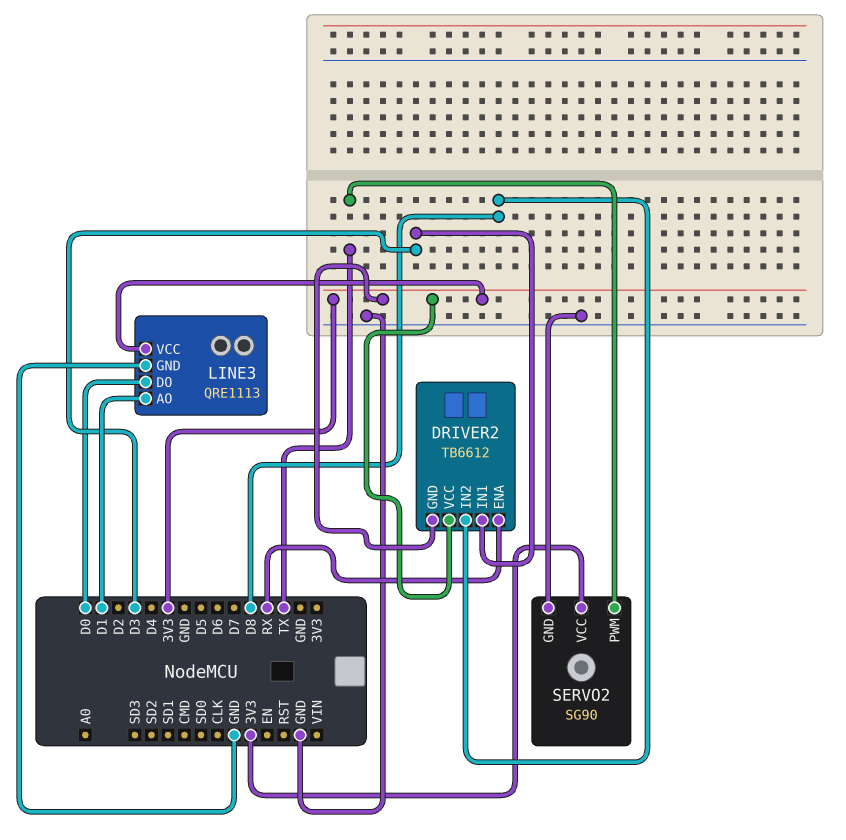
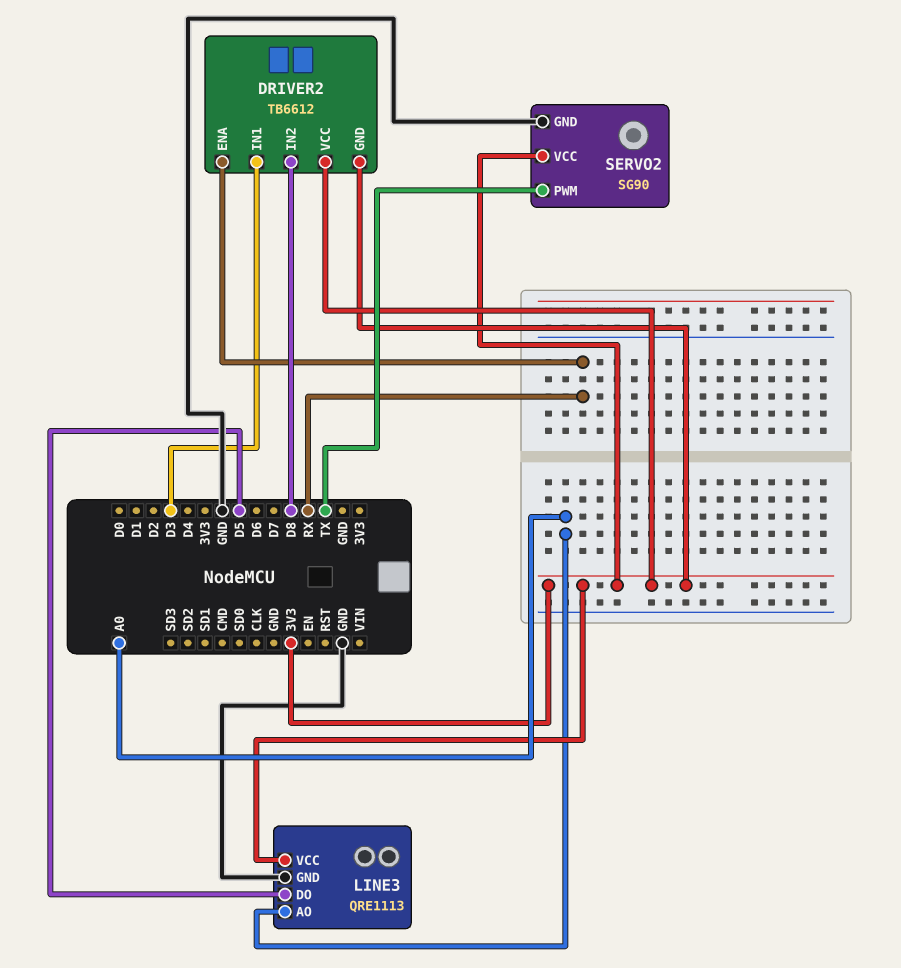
LINE3 pin AO: D1 -> A0
LINE3 pin DO: D0 -> D5

